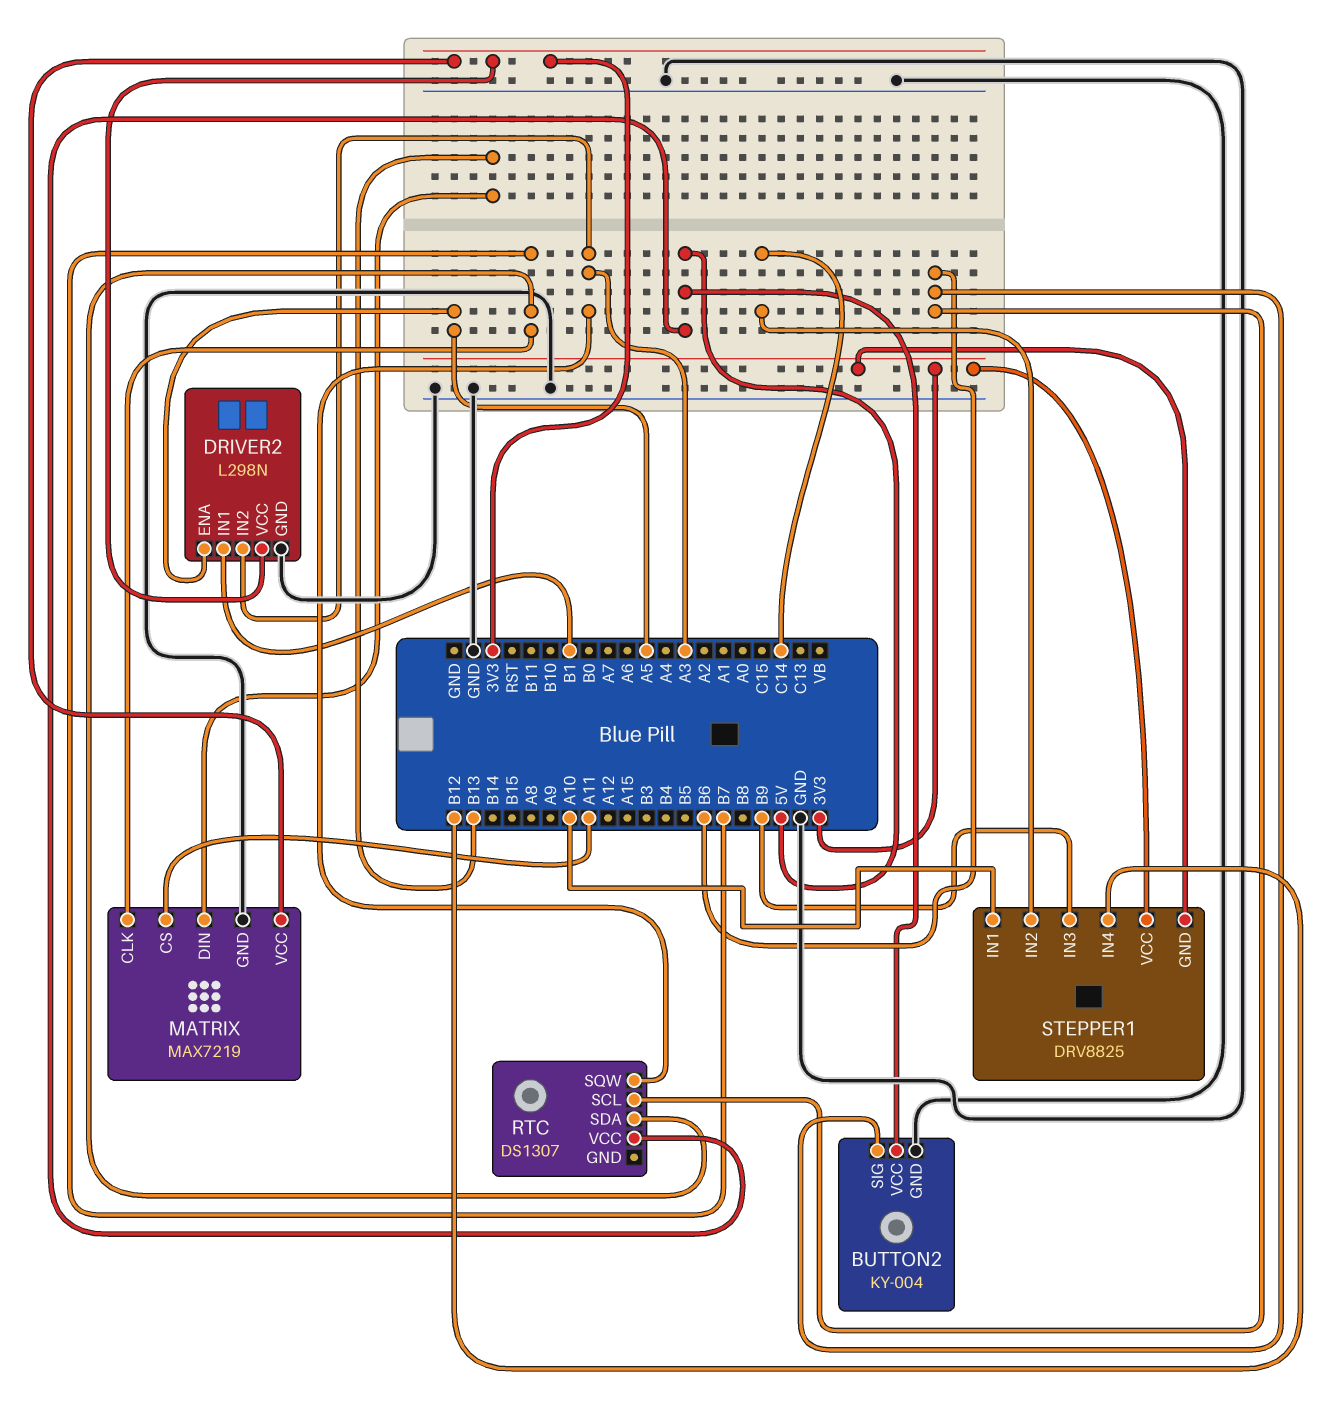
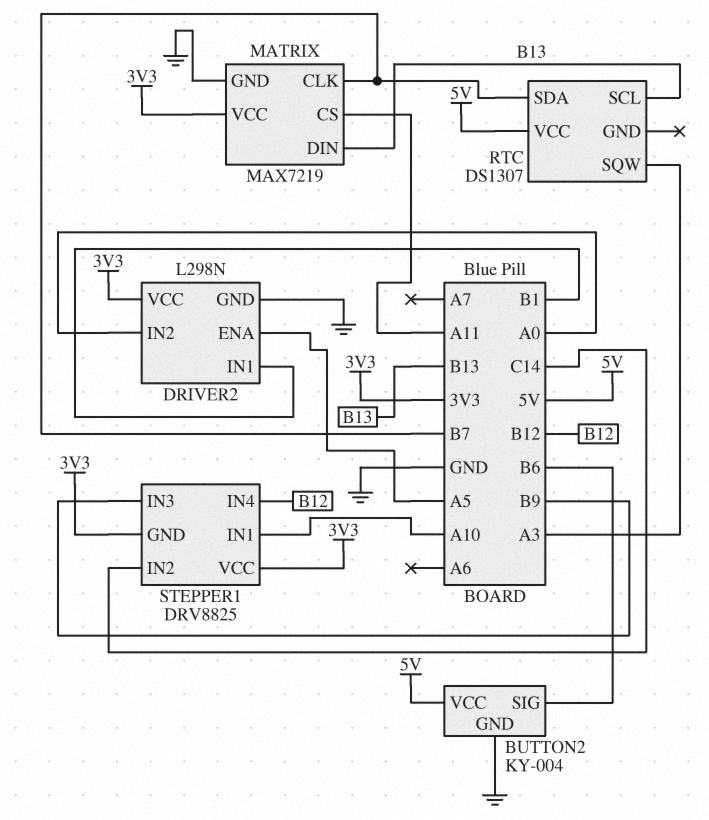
DRIVER2 pin IN2: A3 -> A0
RTC pin SCL: B6 -> B13

